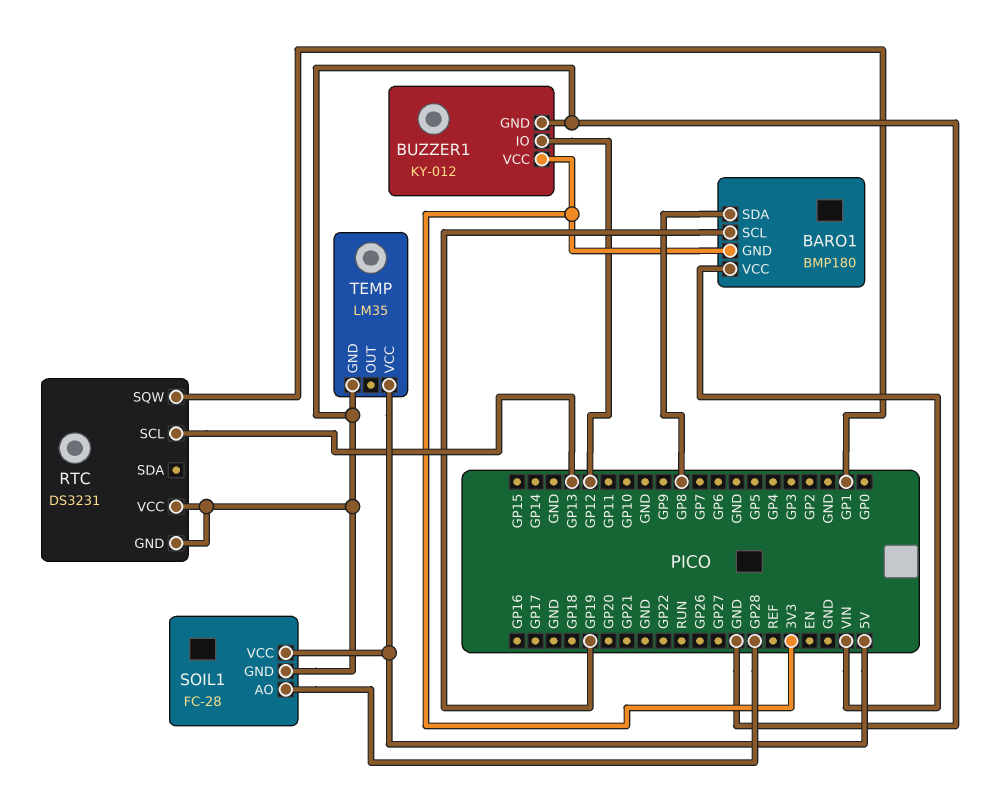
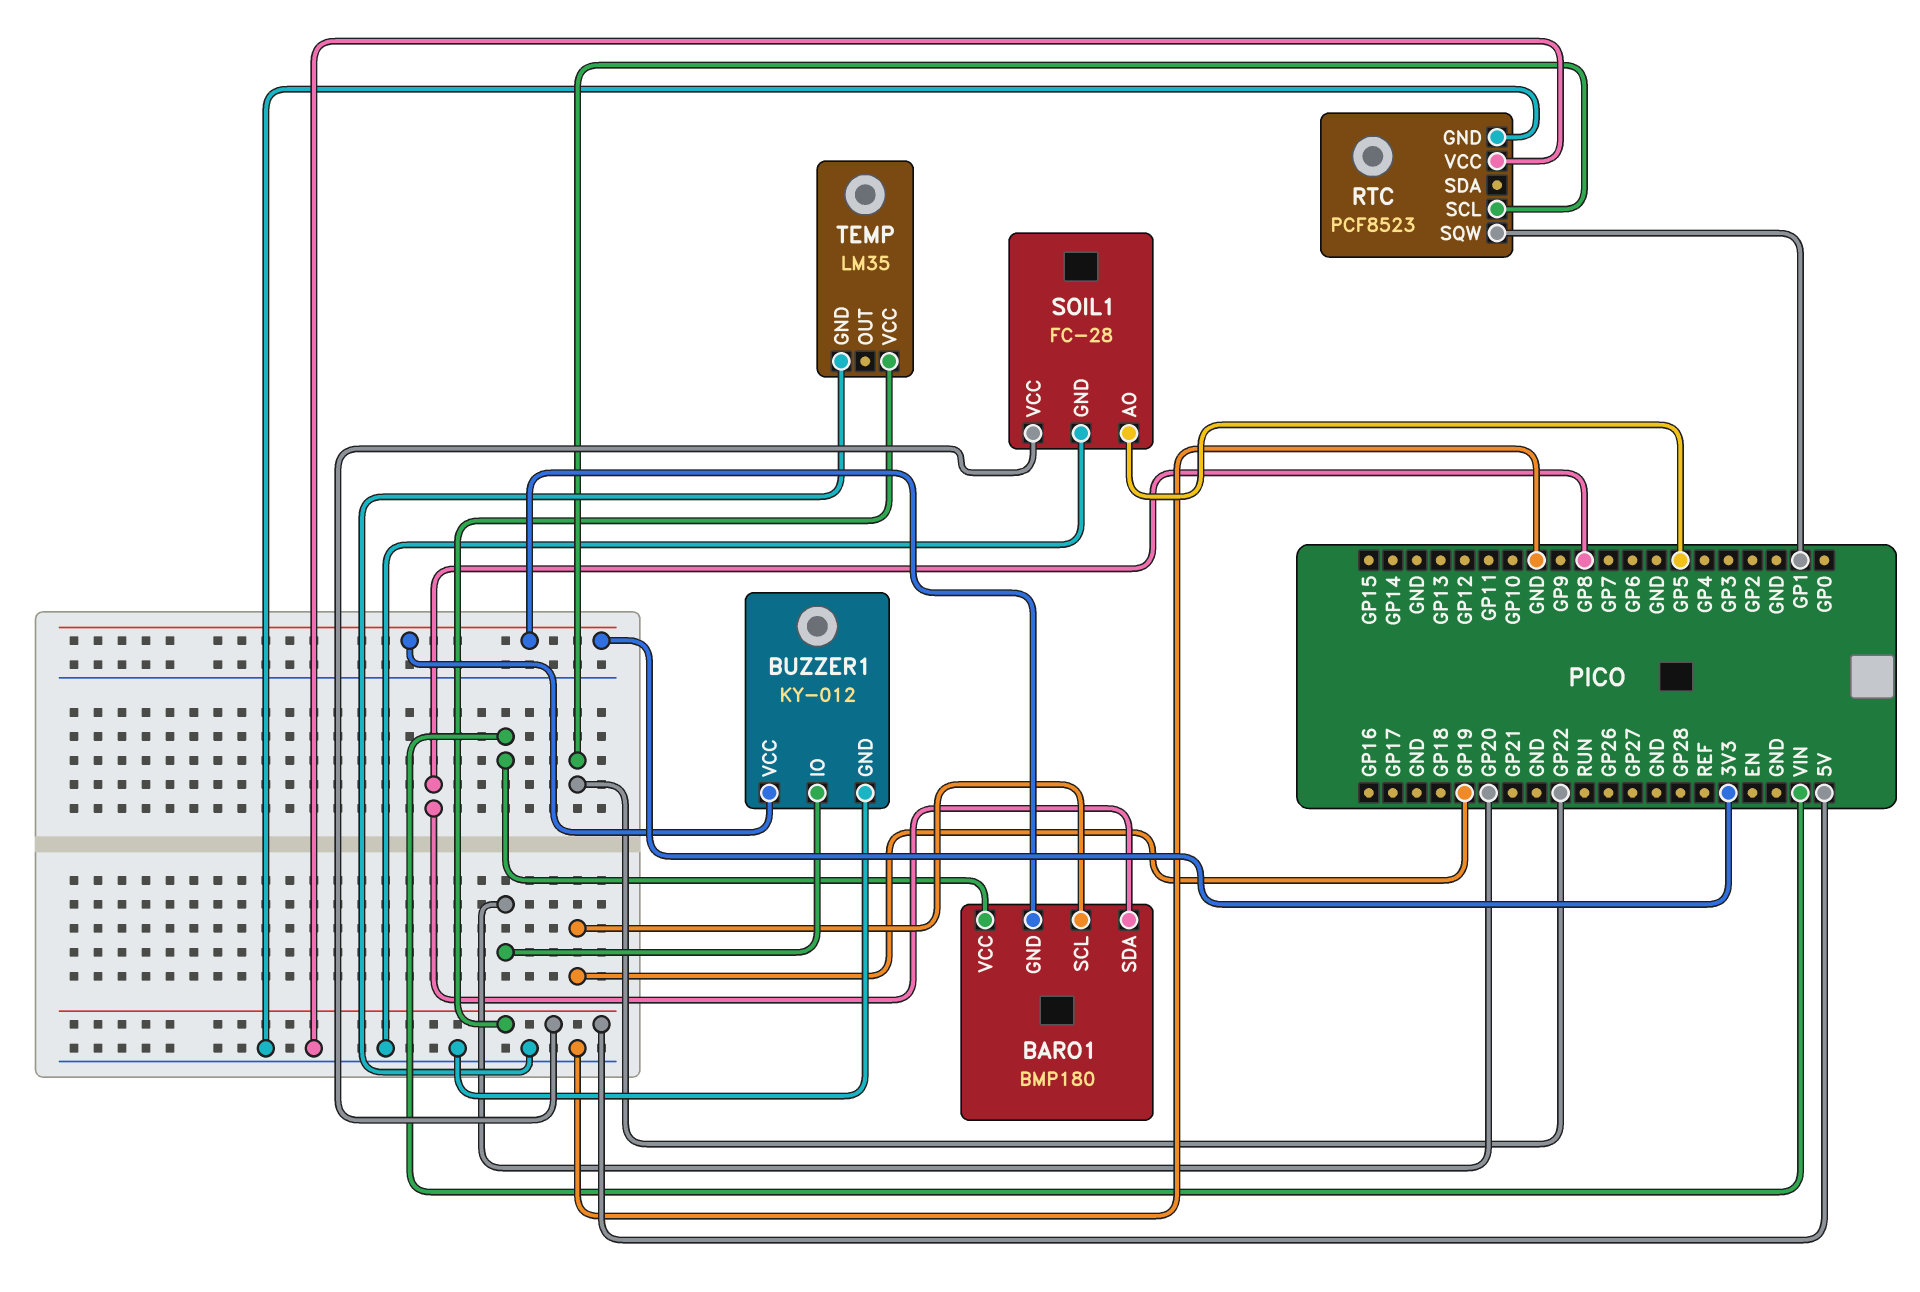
BUZZER1 pin IO: GP12 -> GP20
RTC: DS3231 -> PCF8523
RTC pin SCL: GP13 -> GP22
SOIL1 pin AO: GP28 -> GP5

